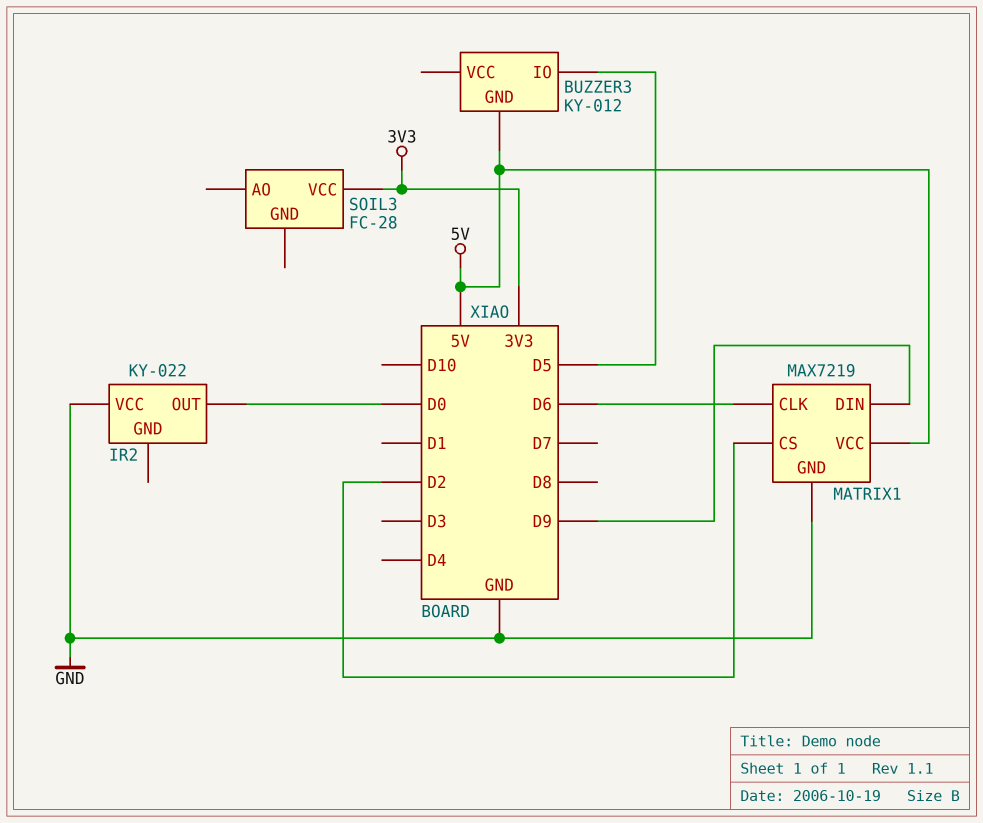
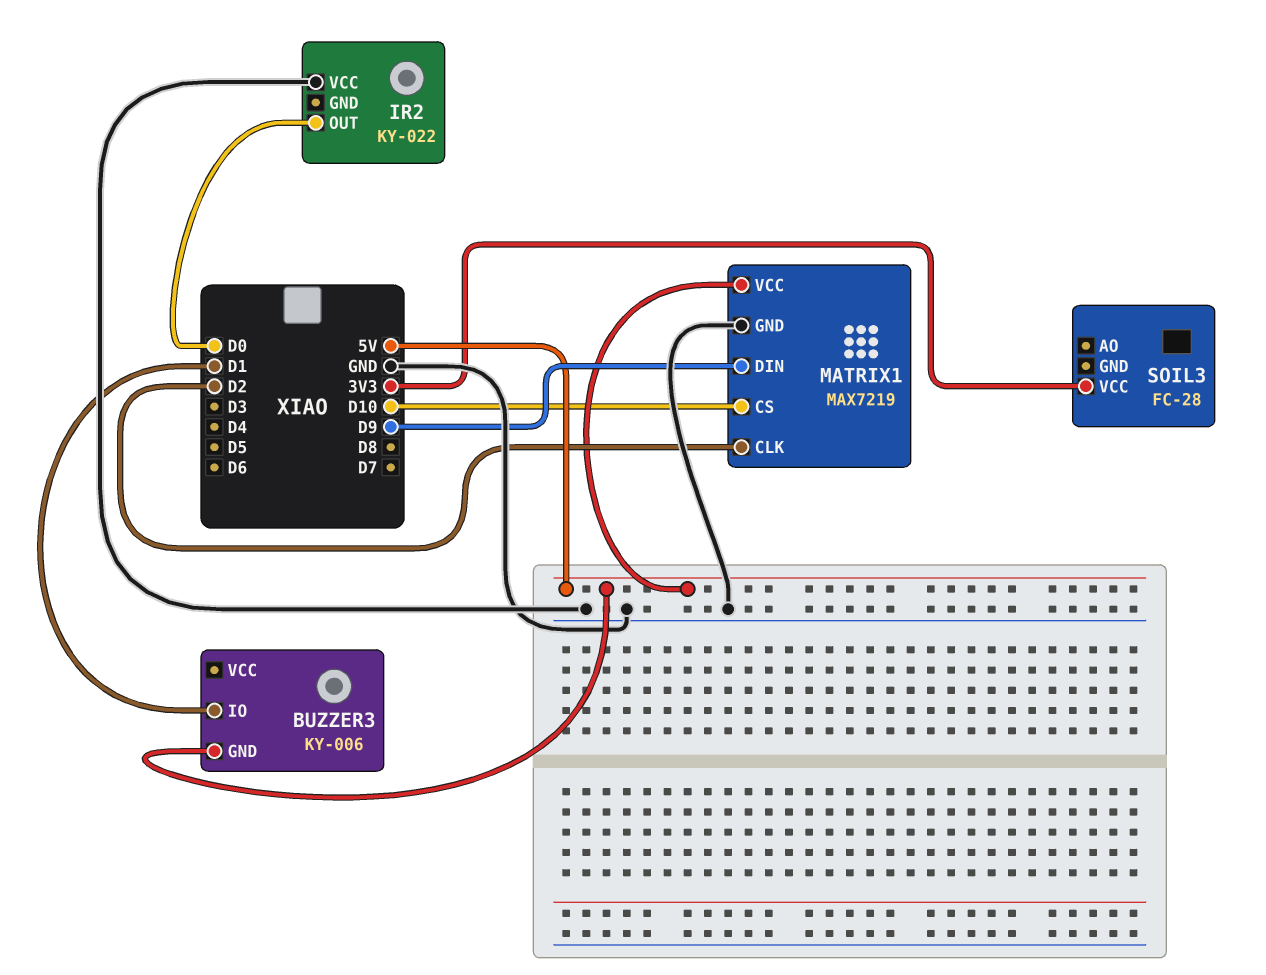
BUZZER3: KY-012 -> KY-006
BUZZER3 pin IO: D5 -> D1
MATRIX1 pin CLK: D6 -> D2
MATRIX1 pin CS: D2 -> D10

